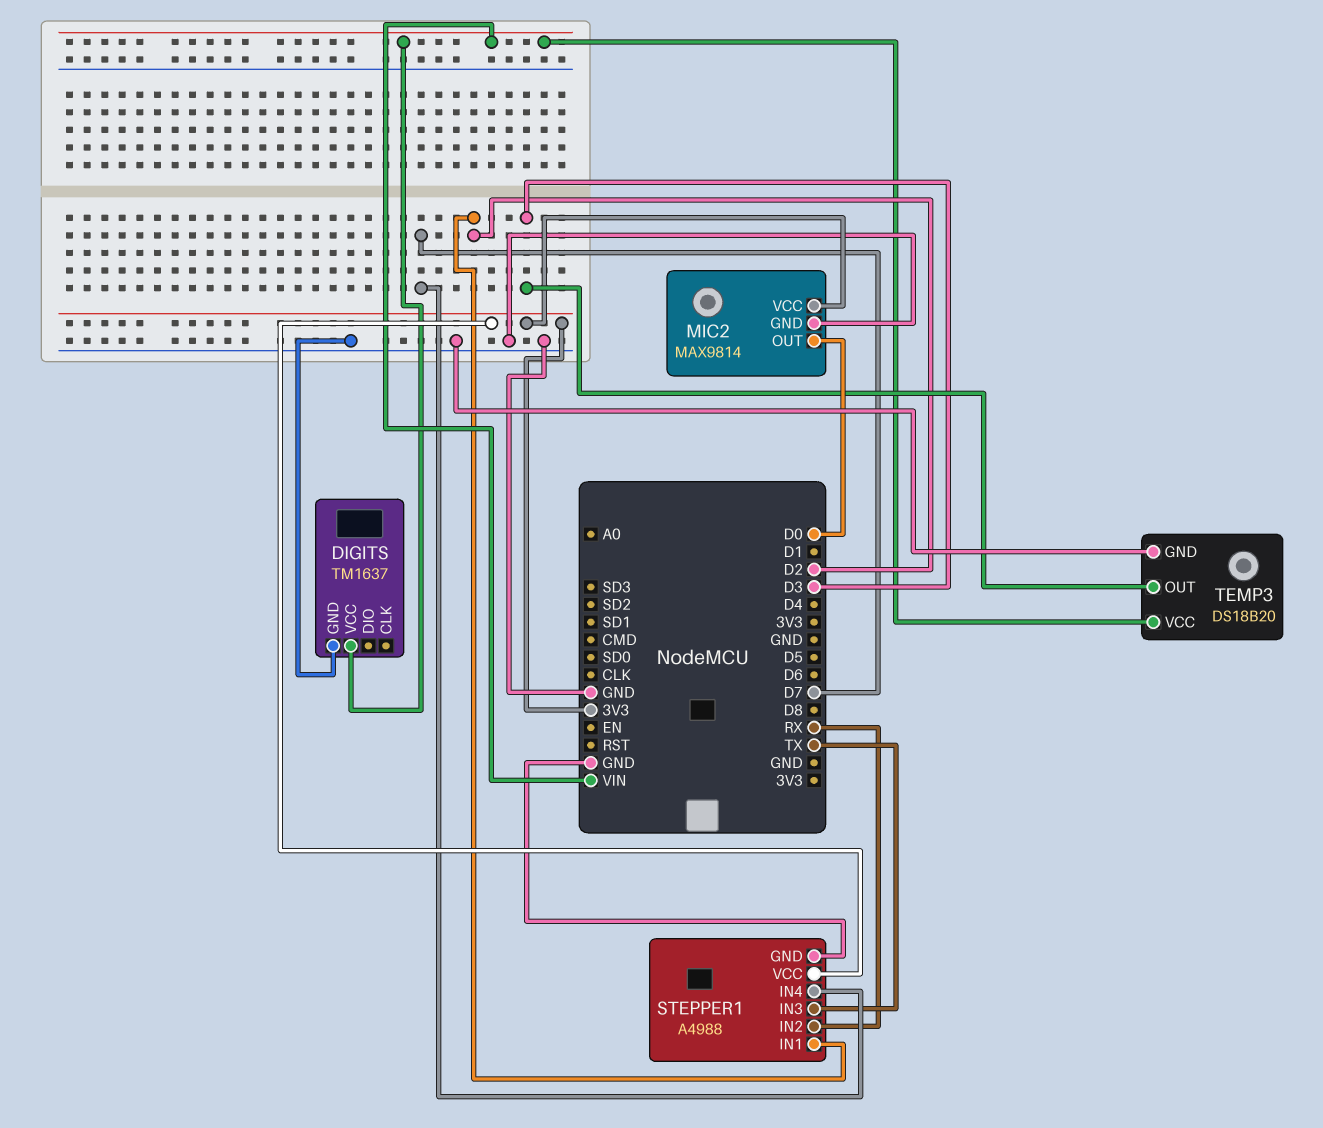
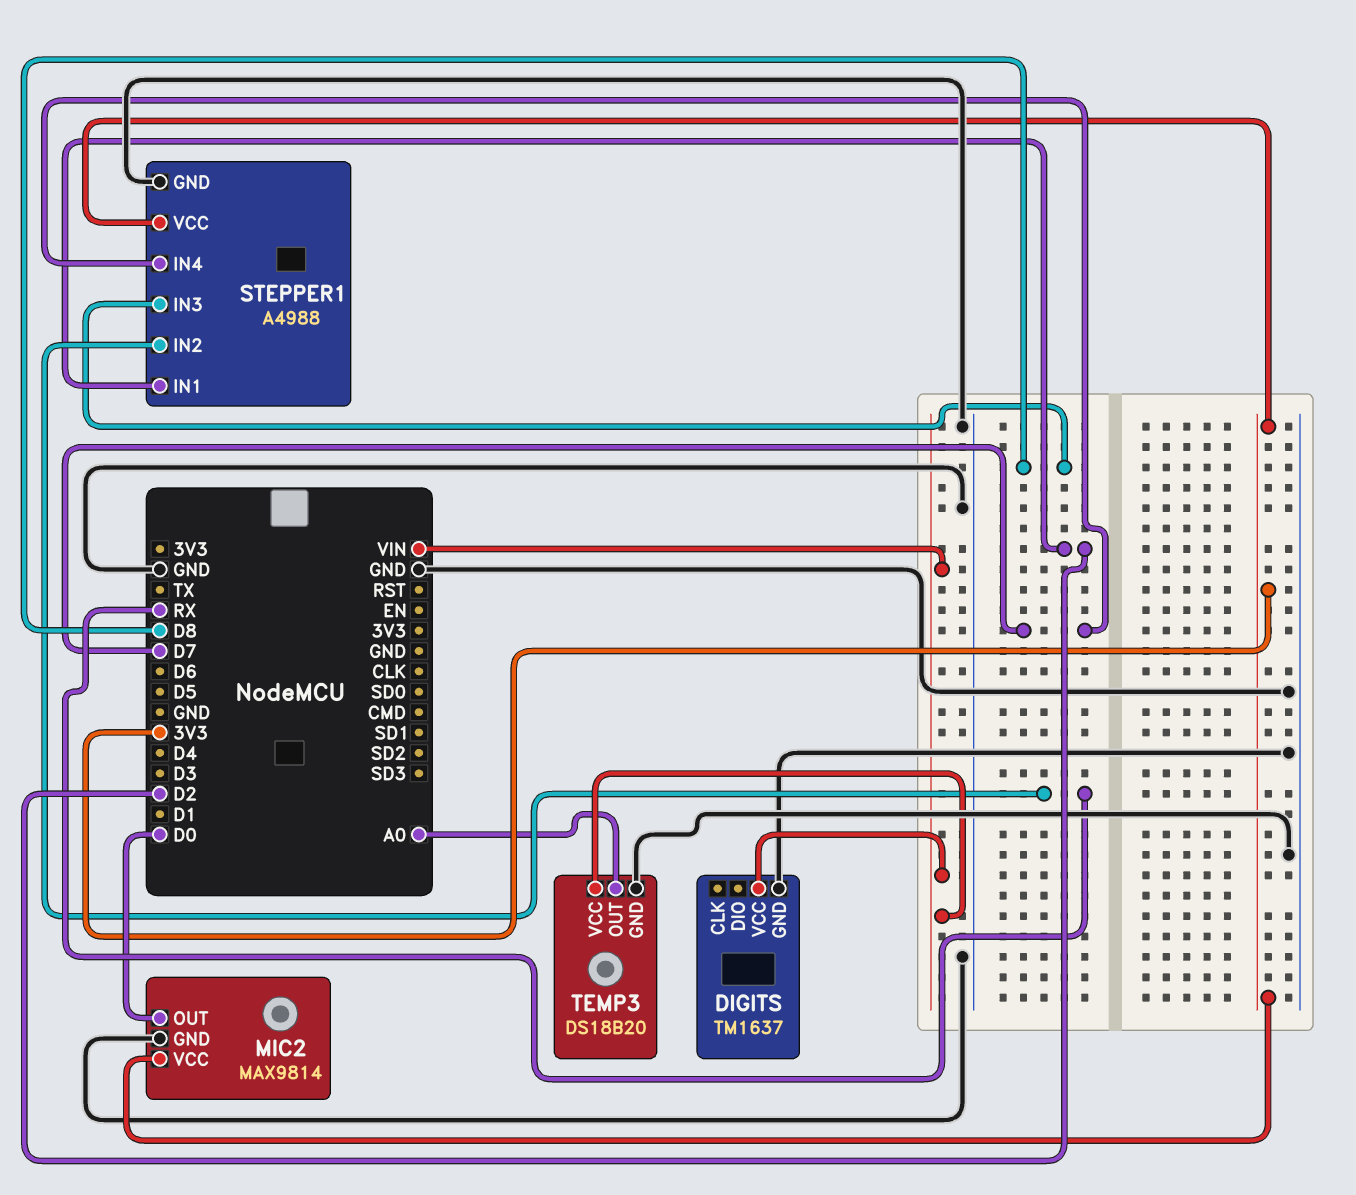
STEPPER1 pin IN3: TX -> D8
TEMP3 pin OUT: D3 -> A0

